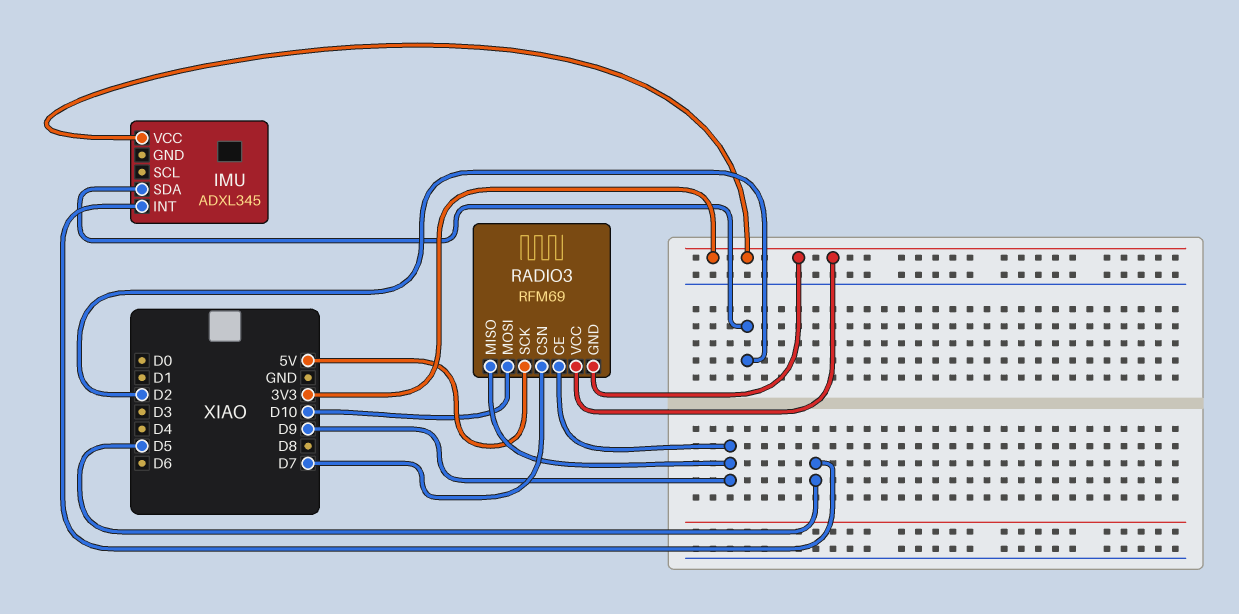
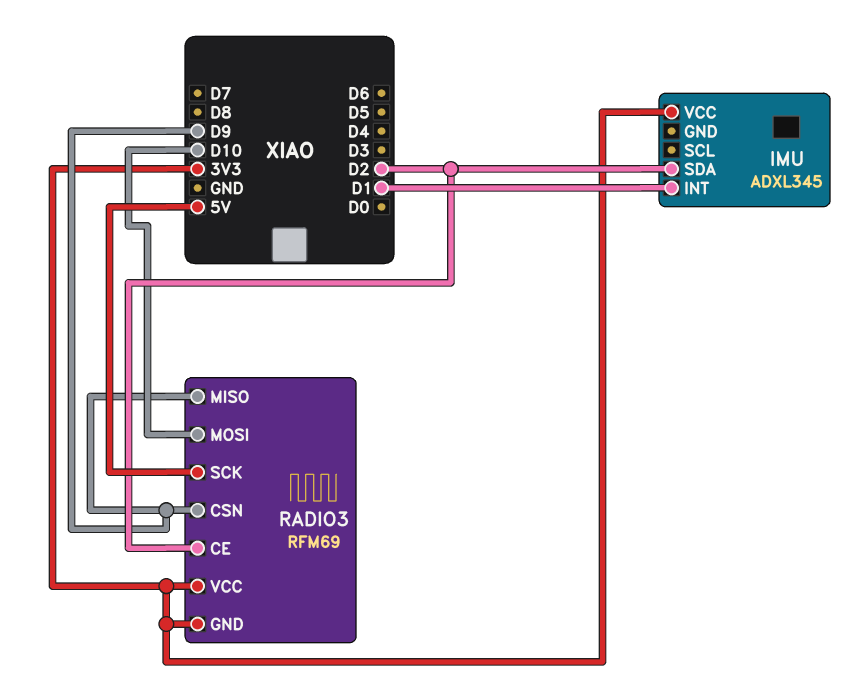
IMU pin INT: D5 -> D1
RADIO3 pin CE: D9 -> D2
RADIO3 pin CSN: D7 -> D9

